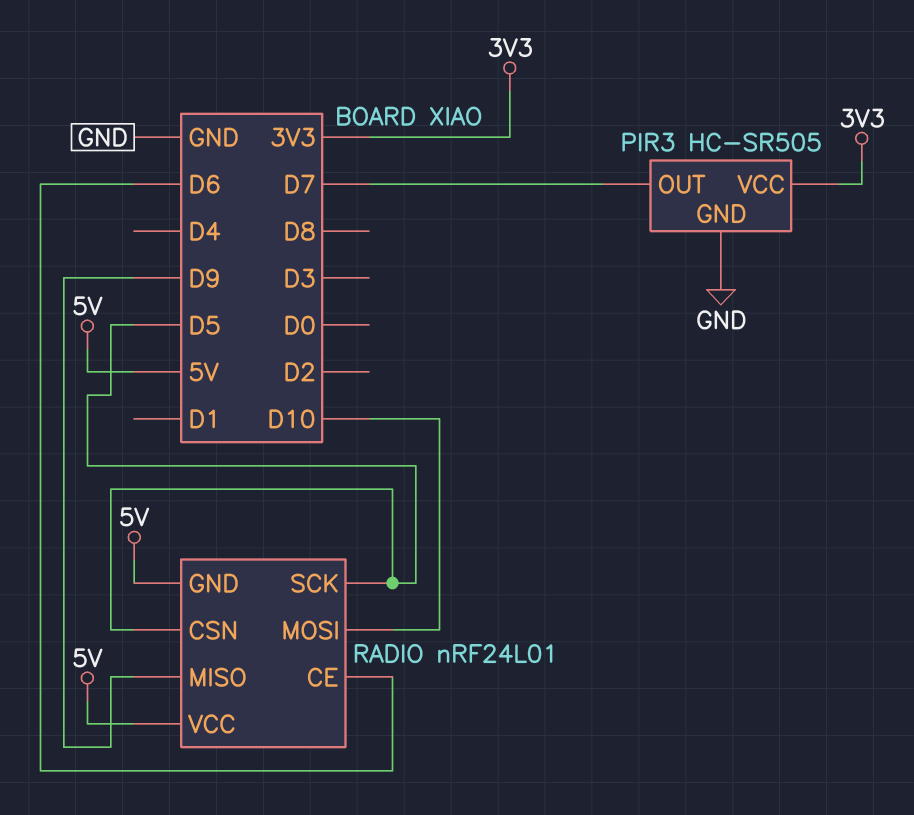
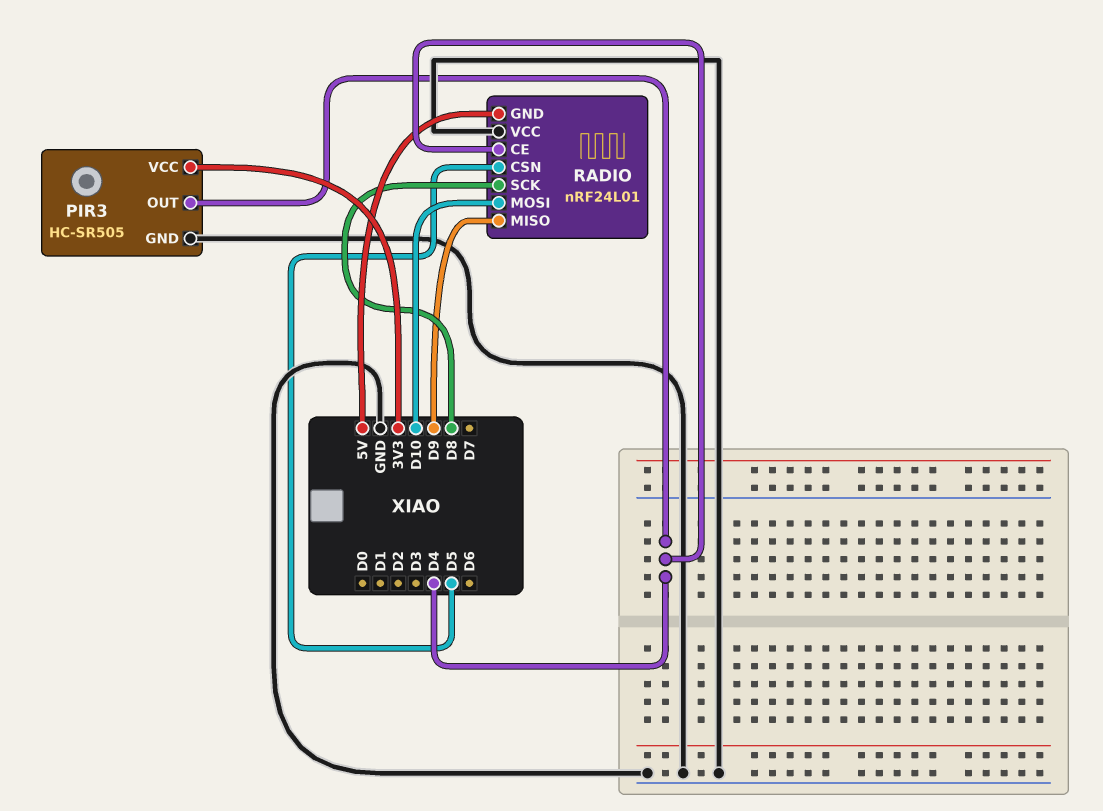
PIR3 pin OUT: D7 -> D4
RADIO pin CE: D6 -> D4
RADIO pin SCK: D5 -> D8
RADIO pin VCC: 5V -> GND

